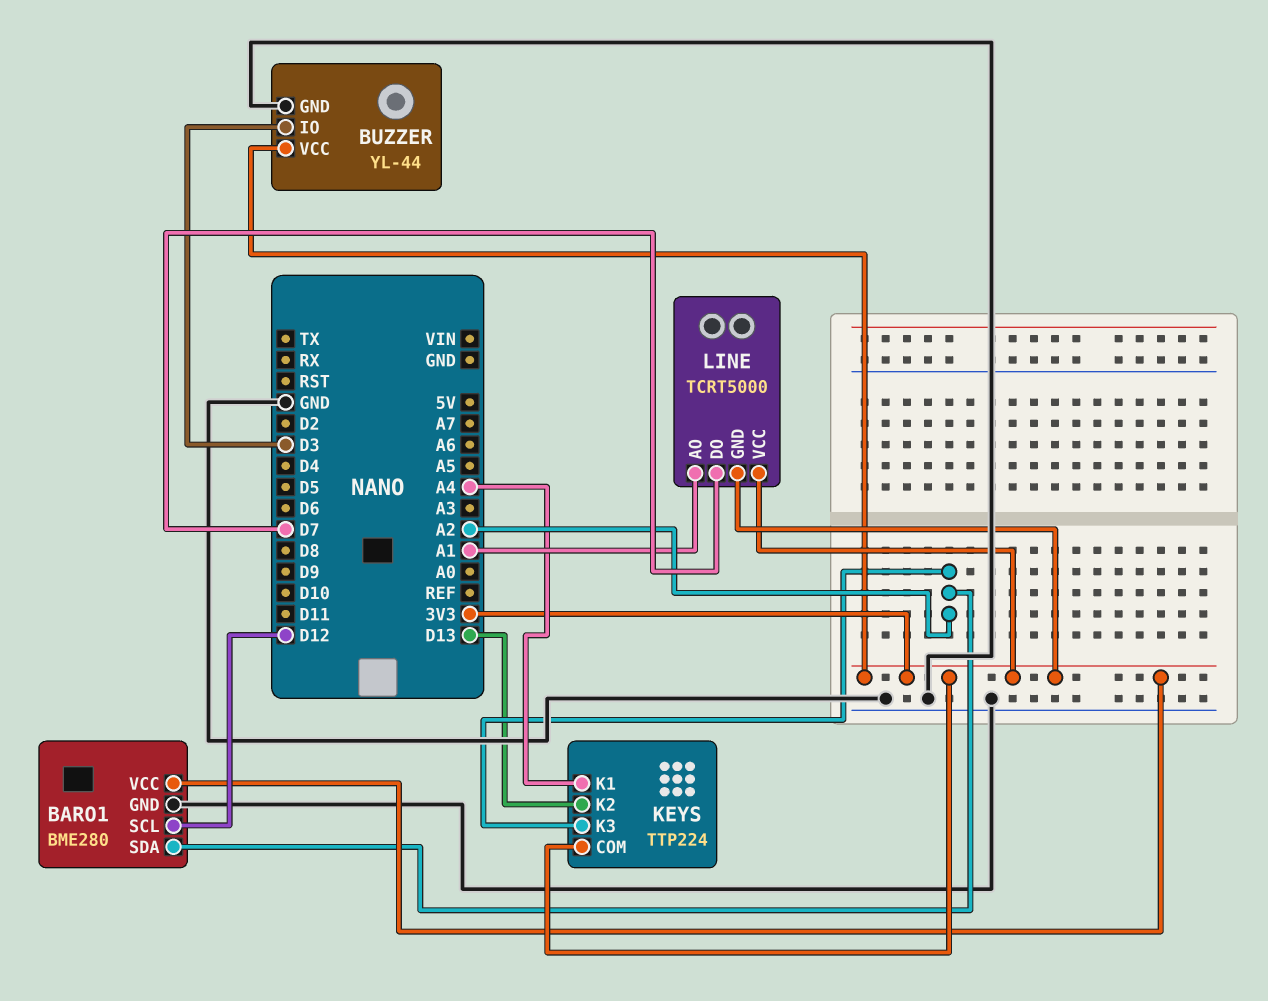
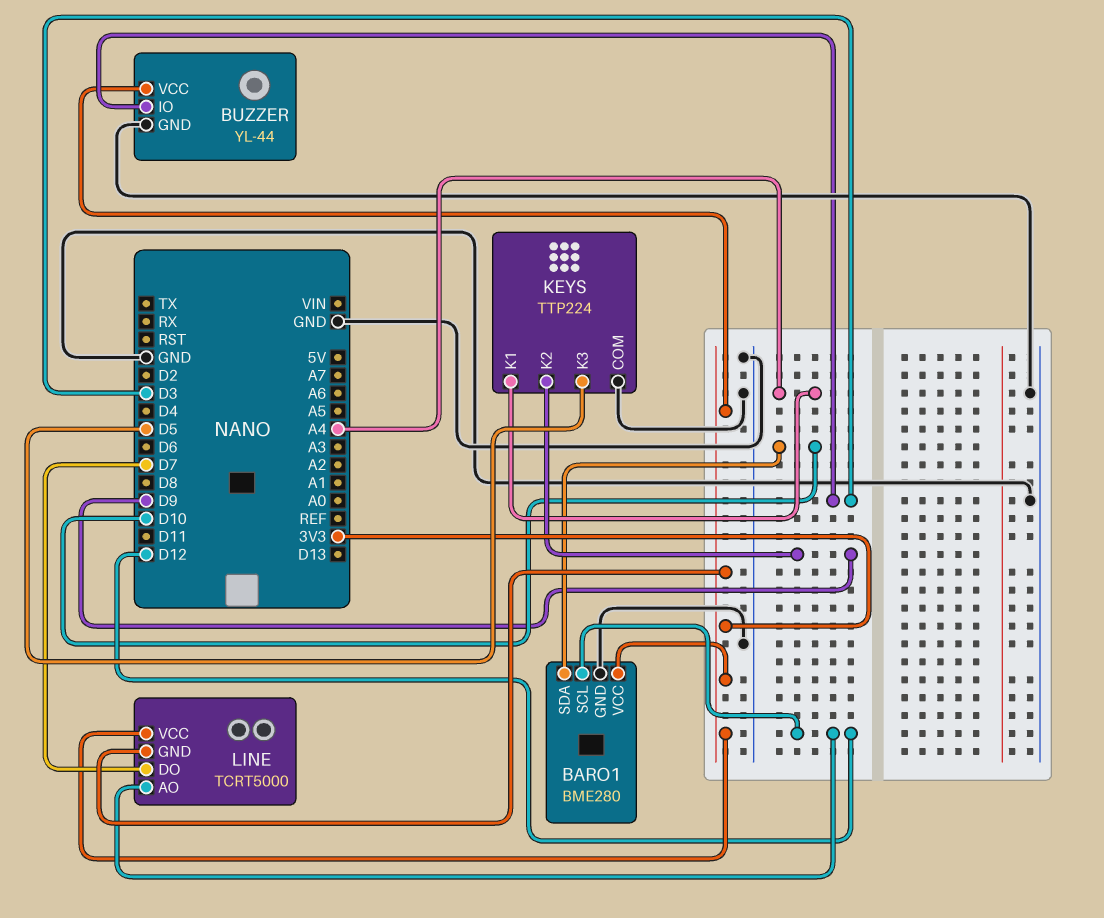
BARO1 pin SDA: A2 -> D10
KEYS pin COM: 3V3 -> GND
KEYS pin K2: D13 -> D9
KEYS pin K3: A2 -> D5
LINE pin AO: A1 -> D12

